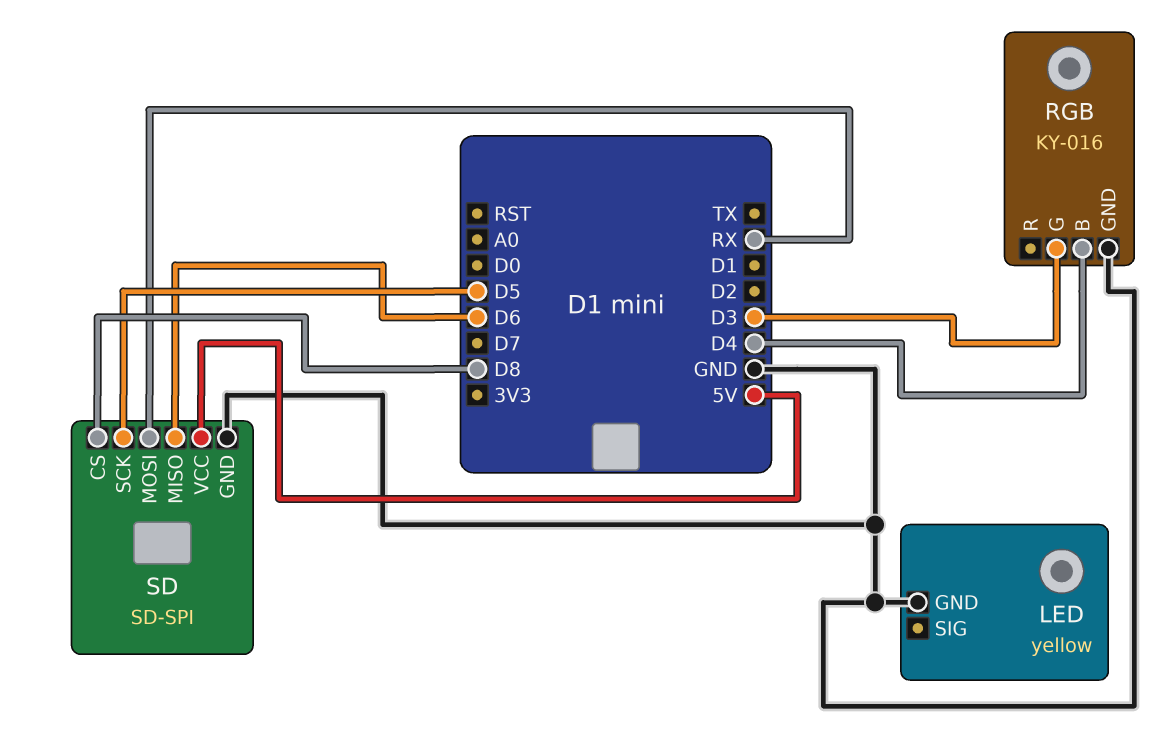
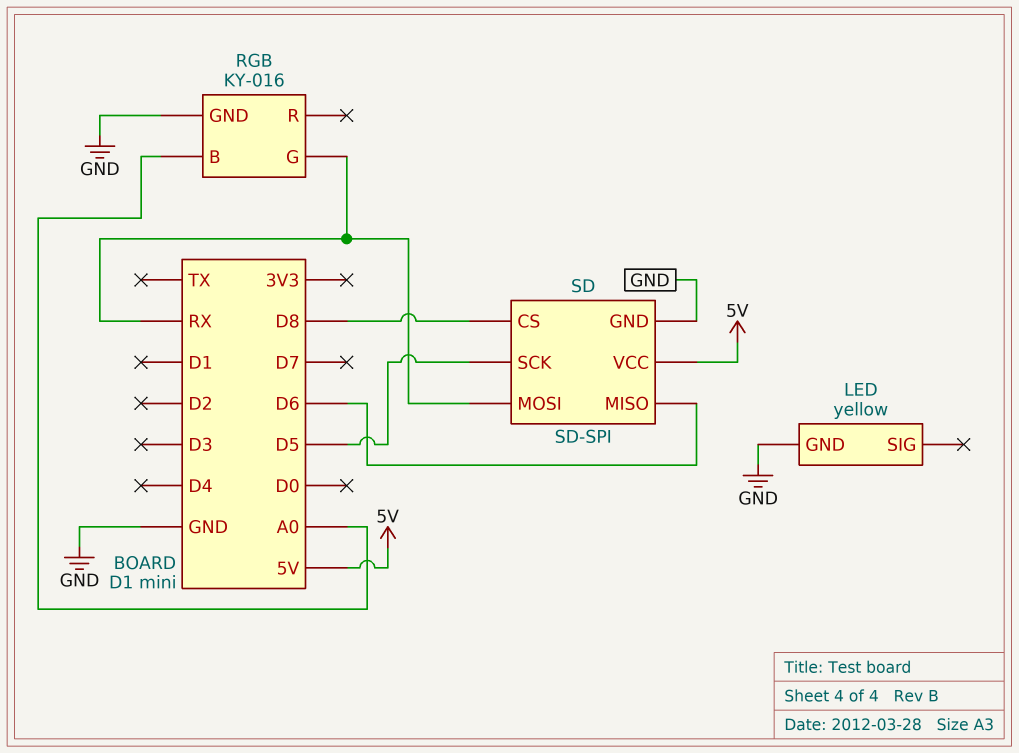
RGB pin B: D4 -> A0
RGB pin G: D3 -> RX

